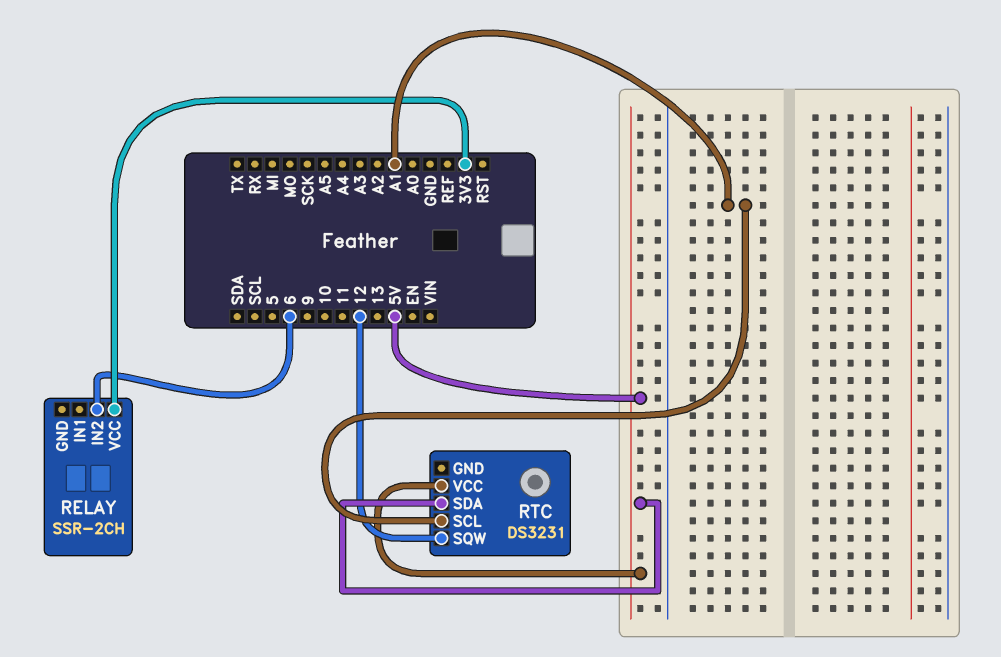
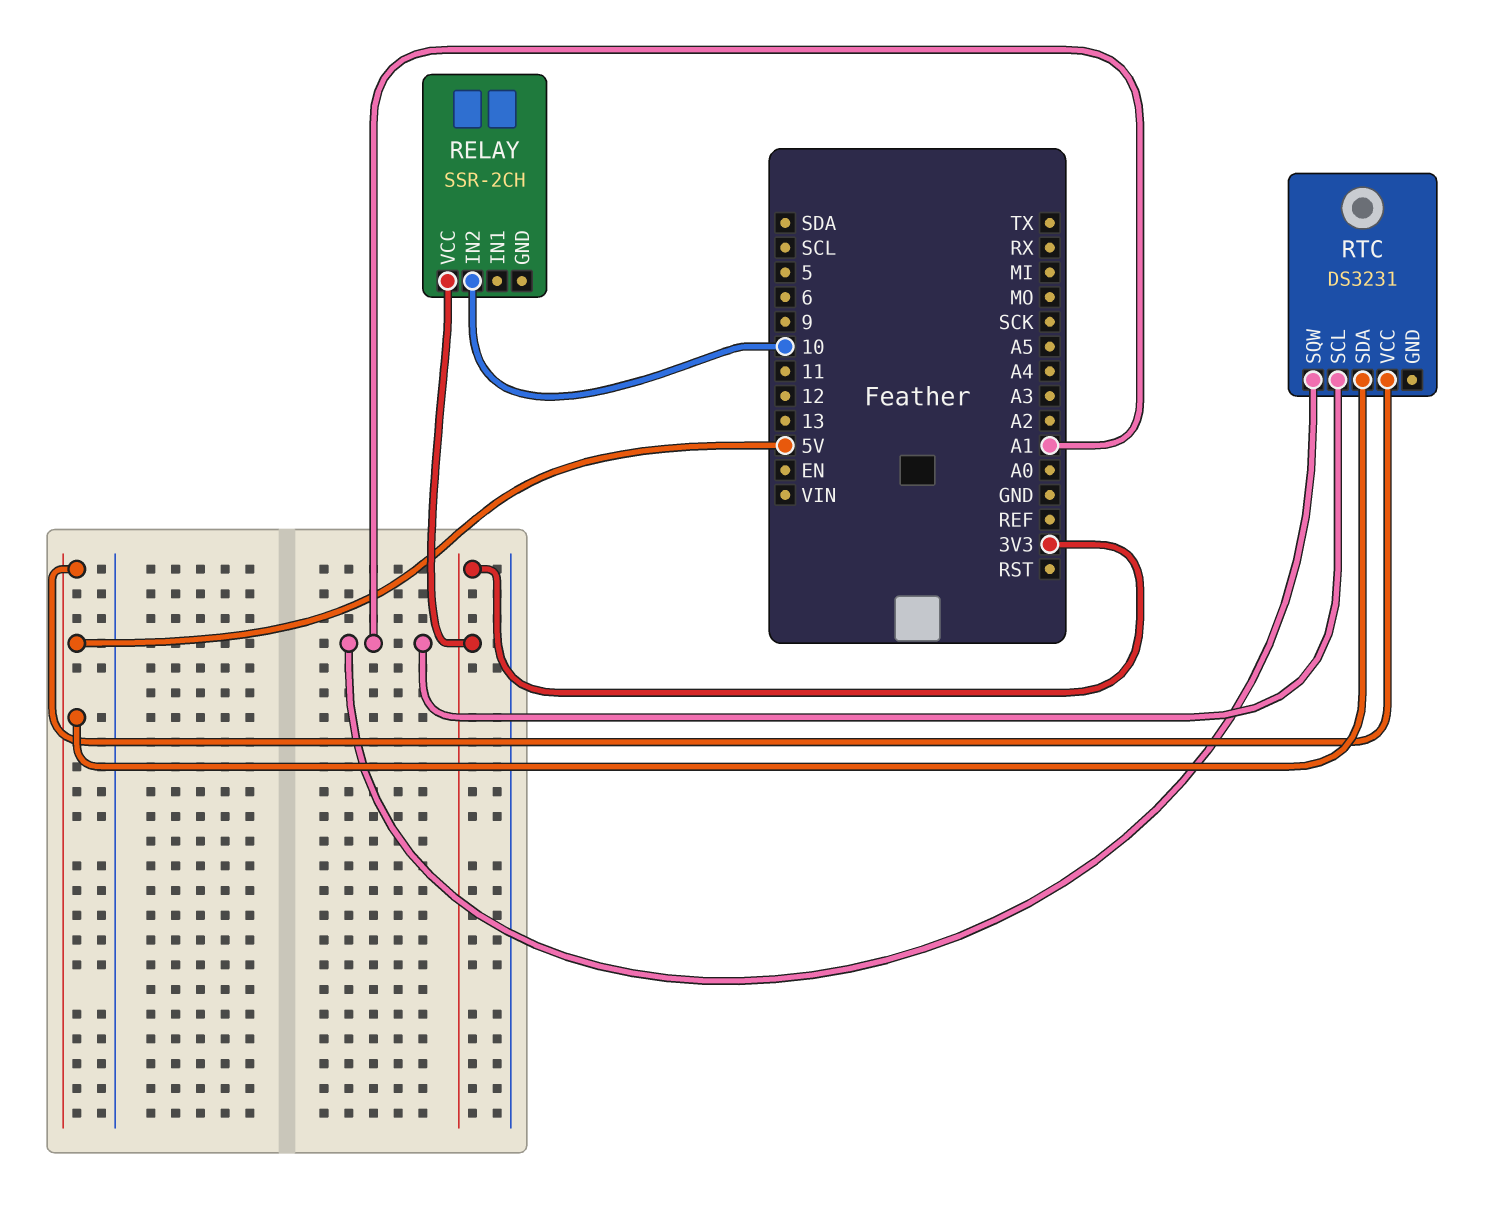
RELAY pin IN2: 6 -> 10
RTC pin SQW: 12 -> A1

